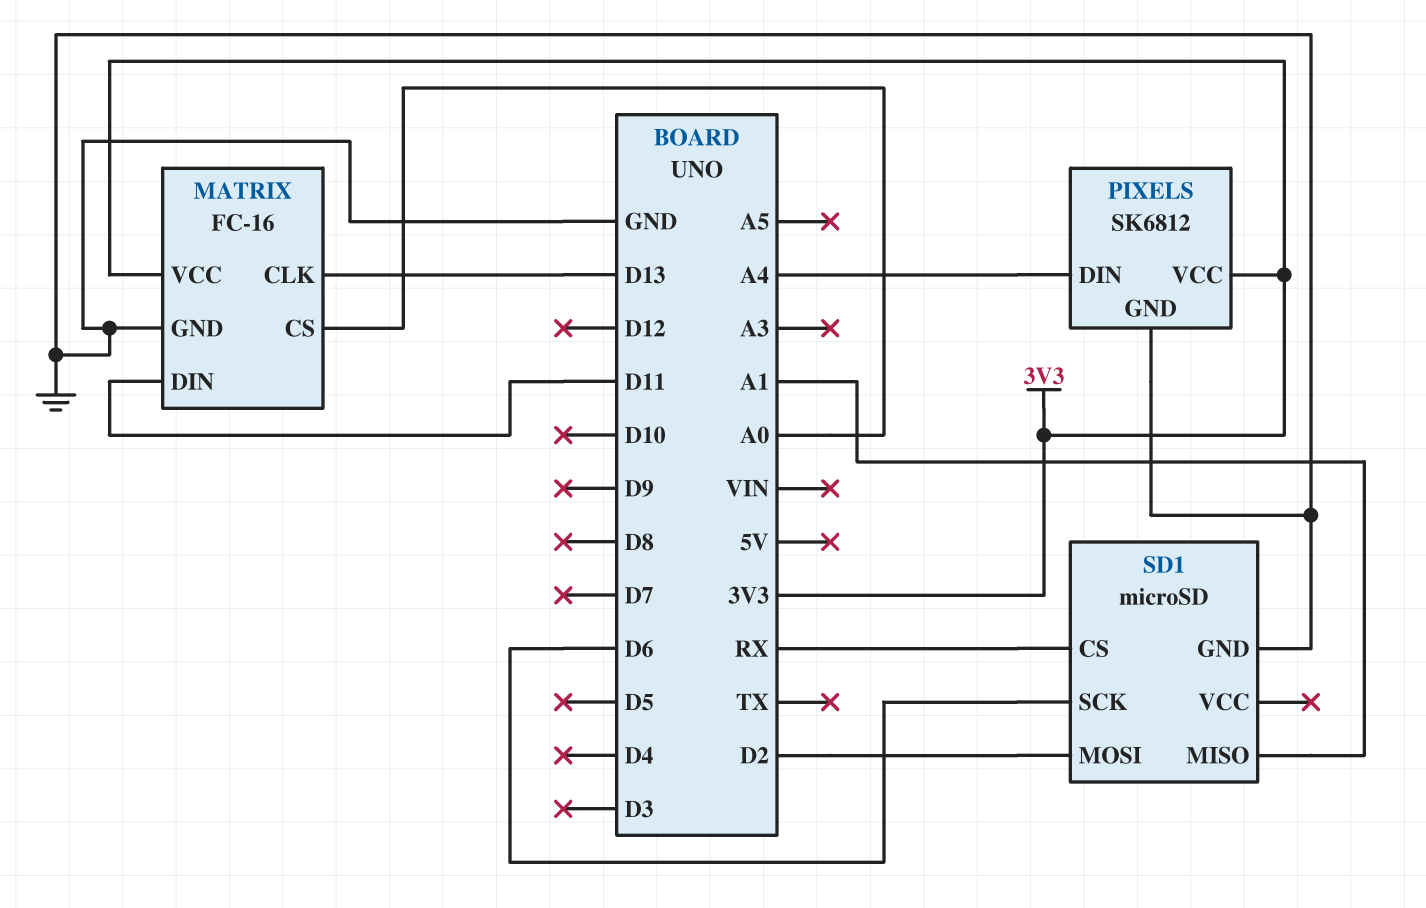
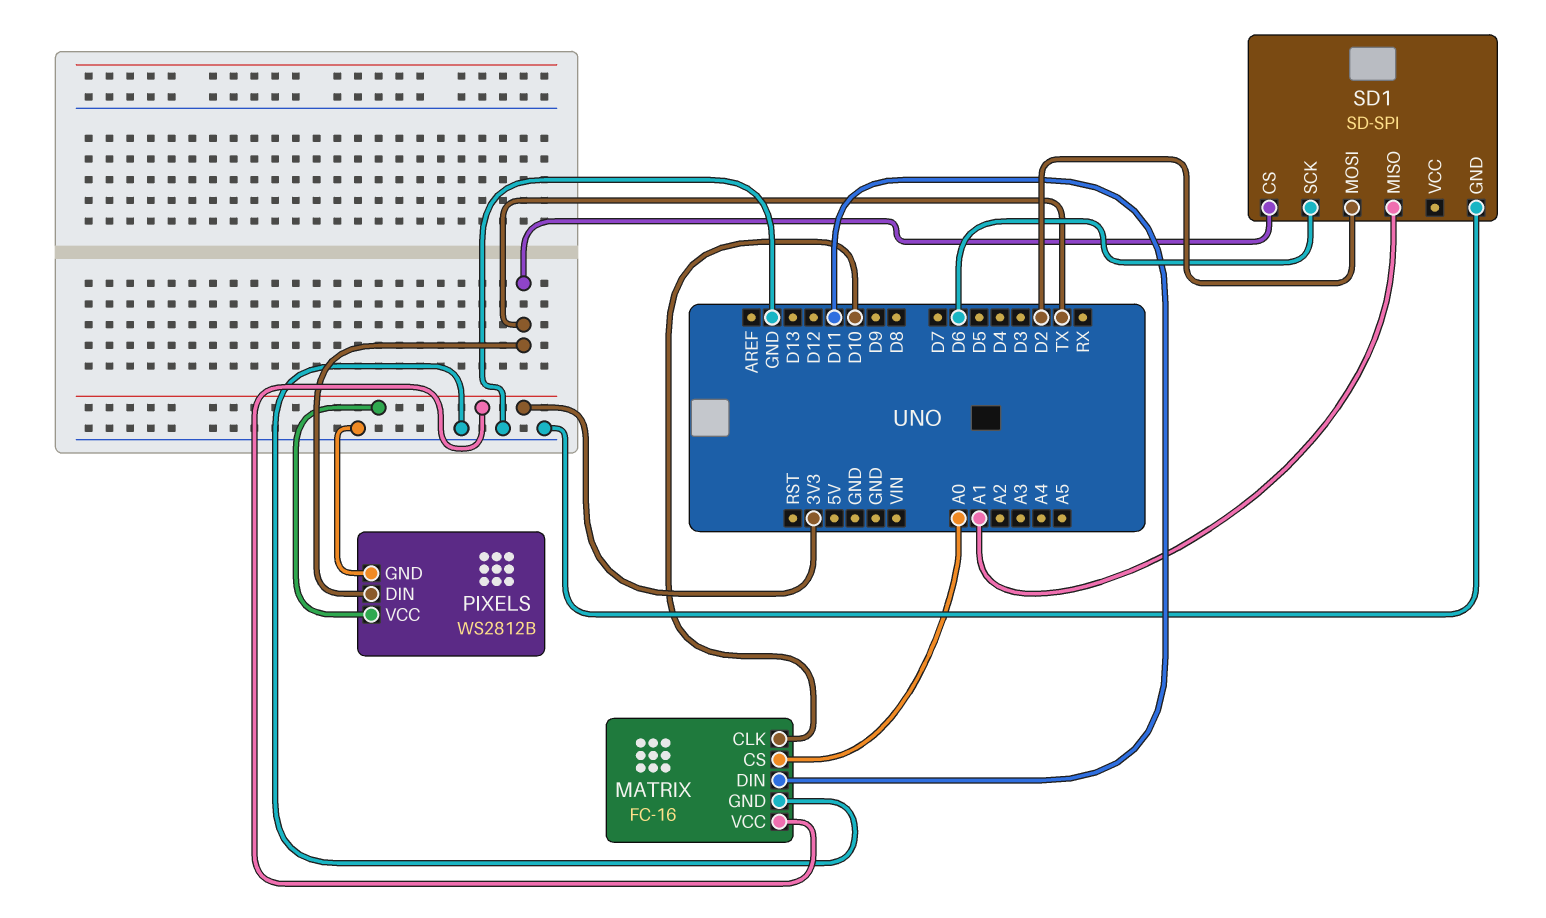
MATRIX pin CLK: D13 -> D10
PIXELS: SK6812 -> WS2812B
PIXELS pin DIN: A4 -> TX
SD1: microSD -> SD-SPI
SD1 pin CS: RX -> TX

